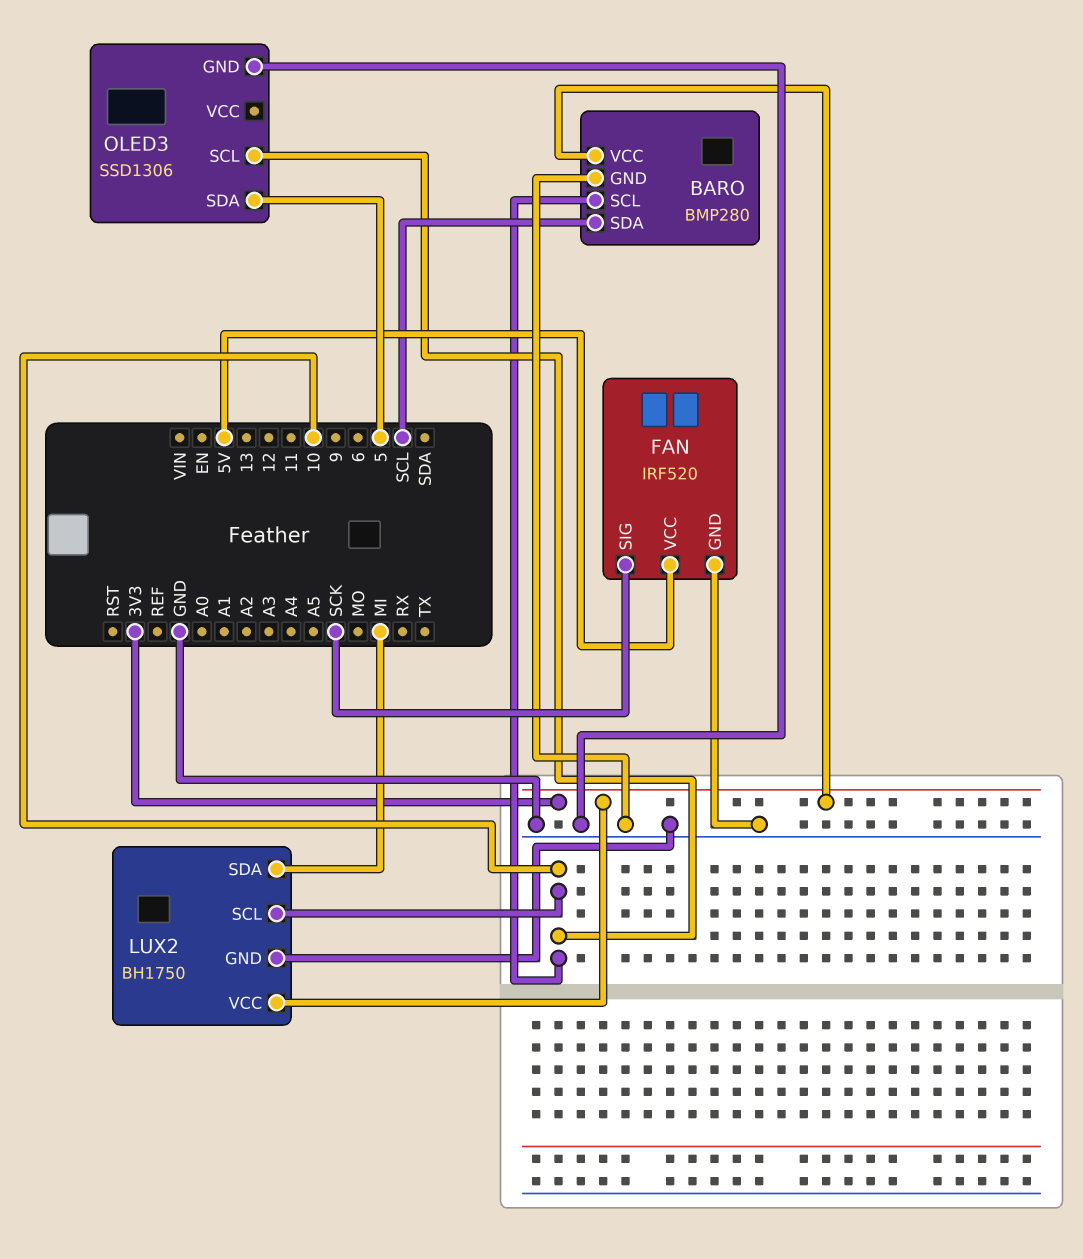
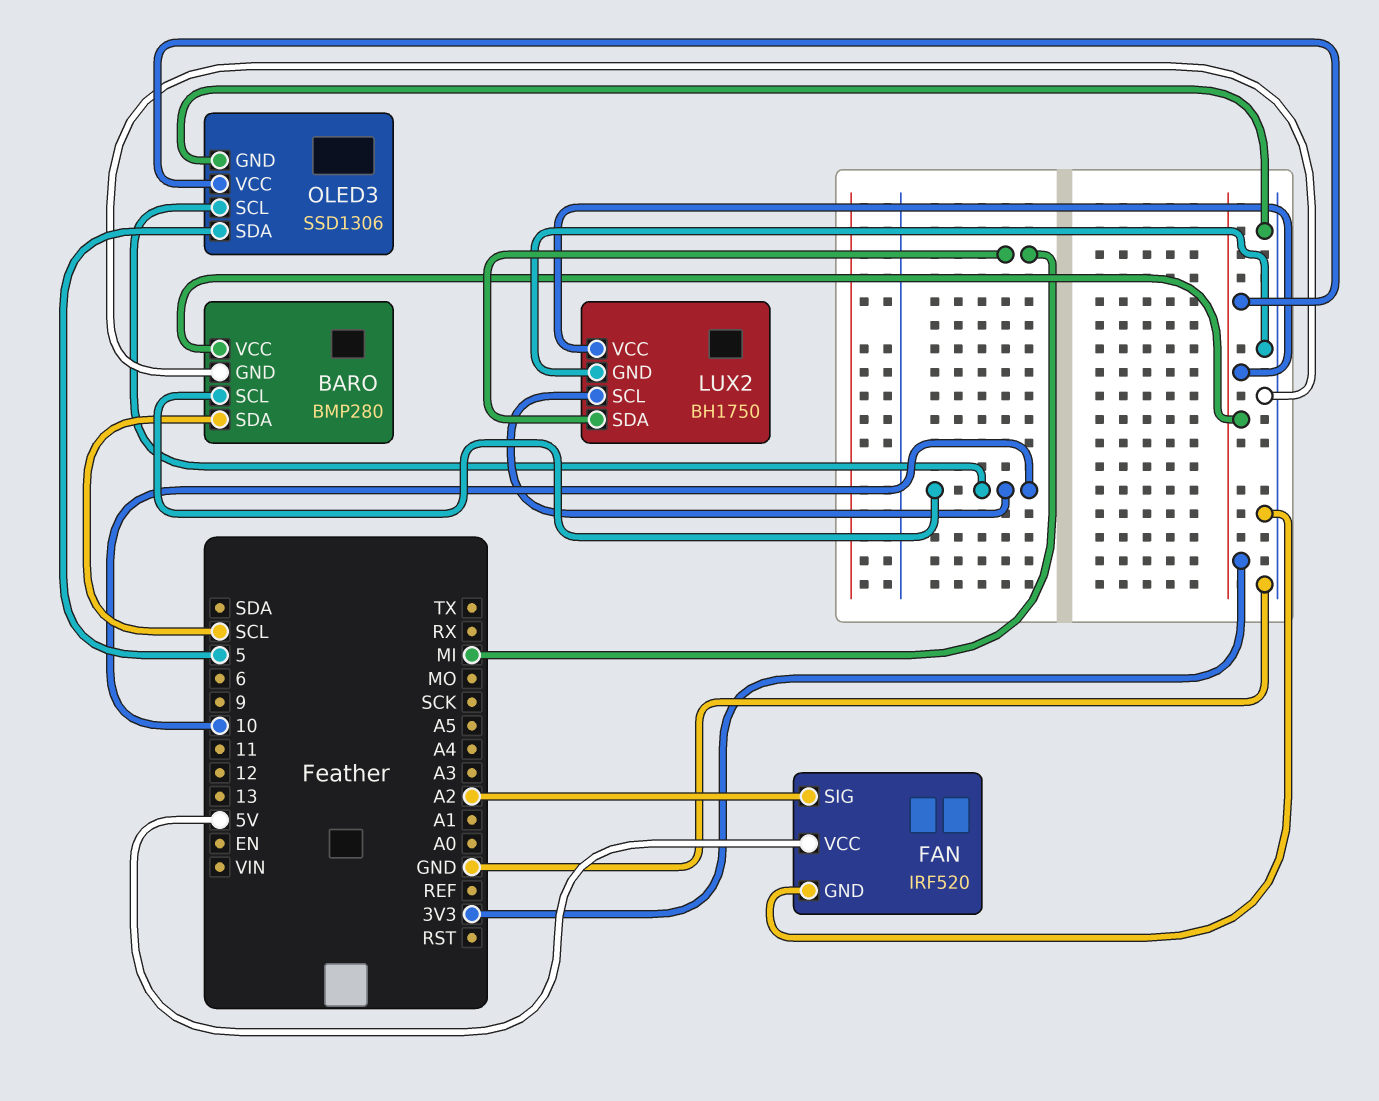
FAN pin SIG: SCK -> A2
OLED3 pin VCC: none -> 3V3

